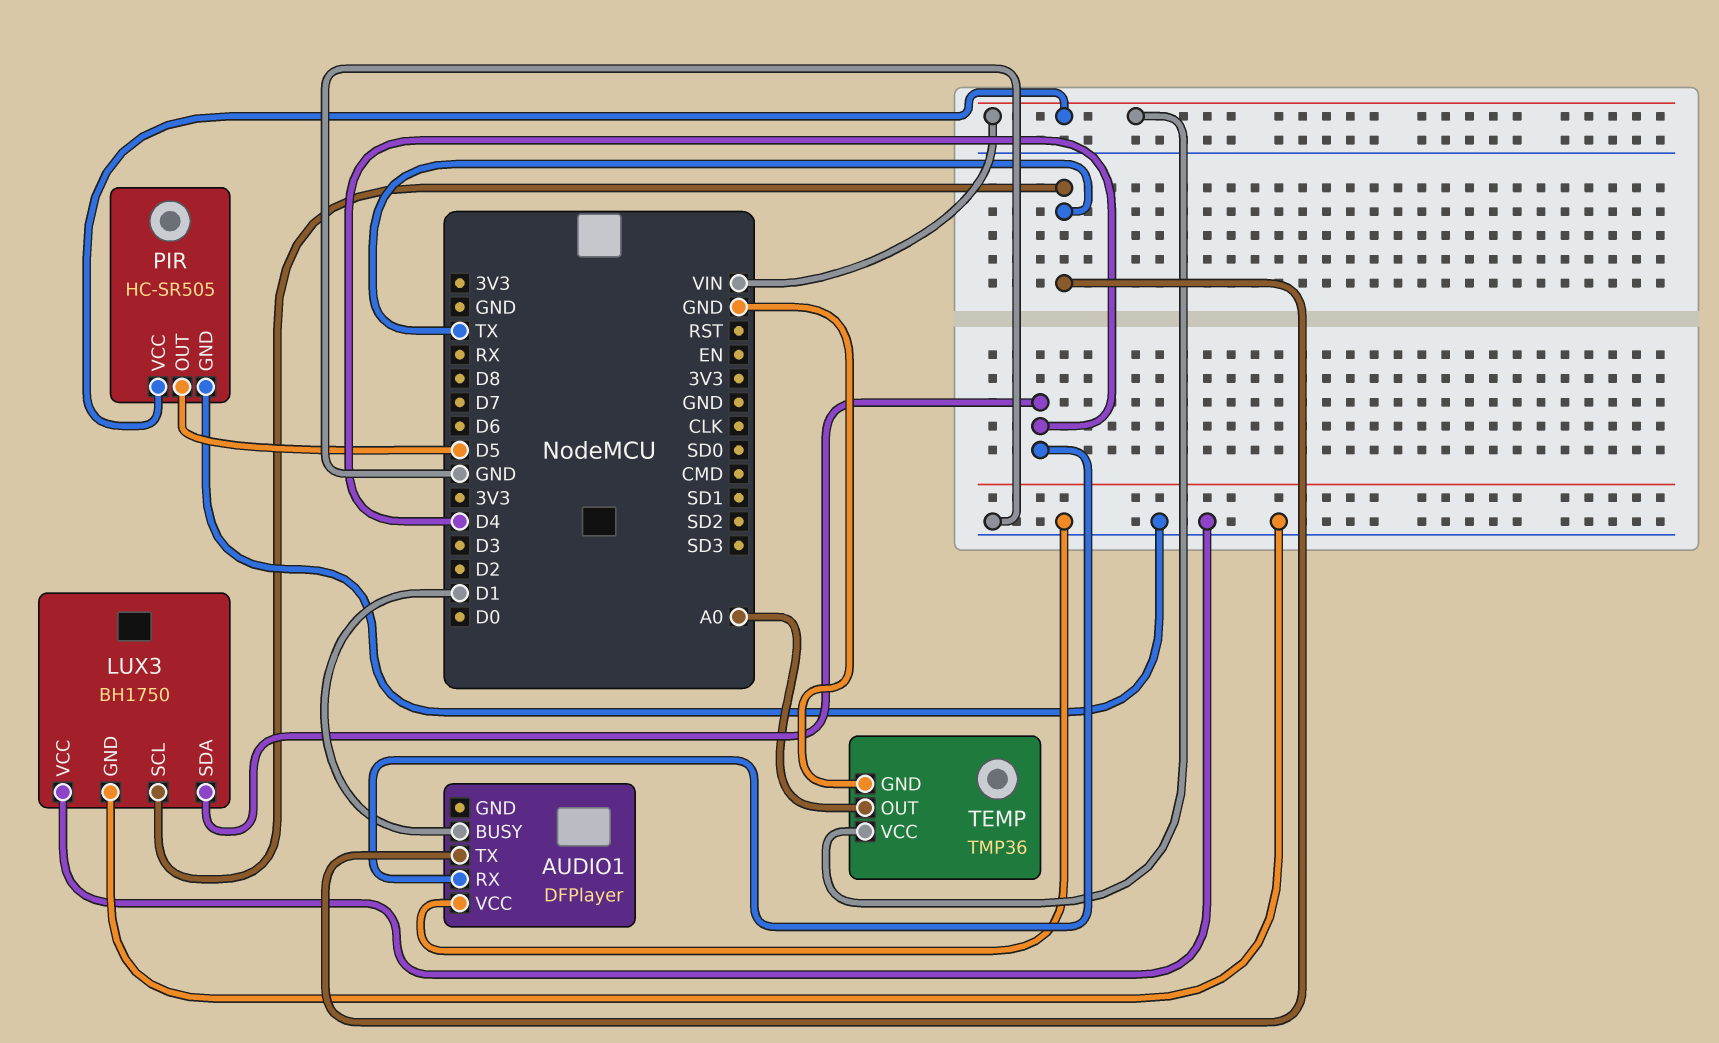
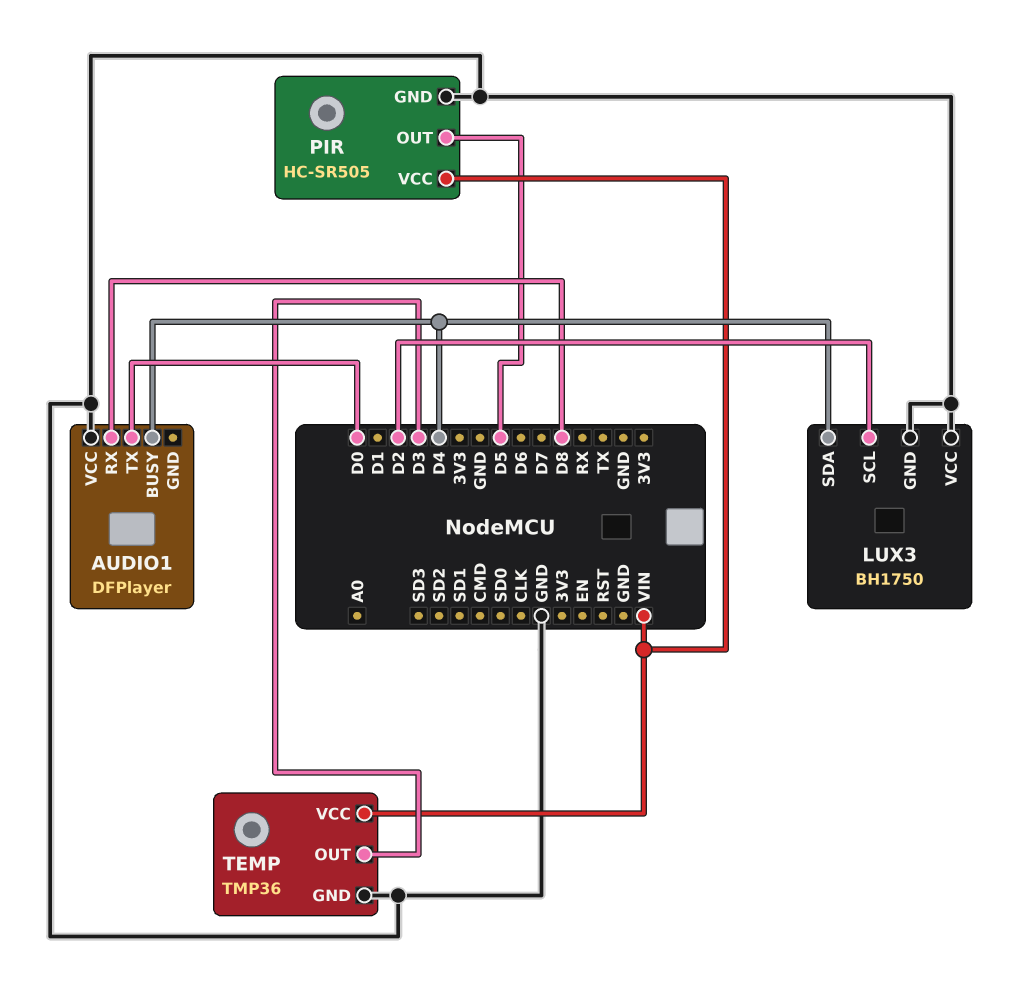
AUDIO1 pin BUSY: D1 -> D4
AUDIO1 pin RX: D4 -> D8
AUDIO1 pin TX: TX -> D0
LUX3 pin SCL: TX -> D2
TEMP pin OUT: A0 -> D3

